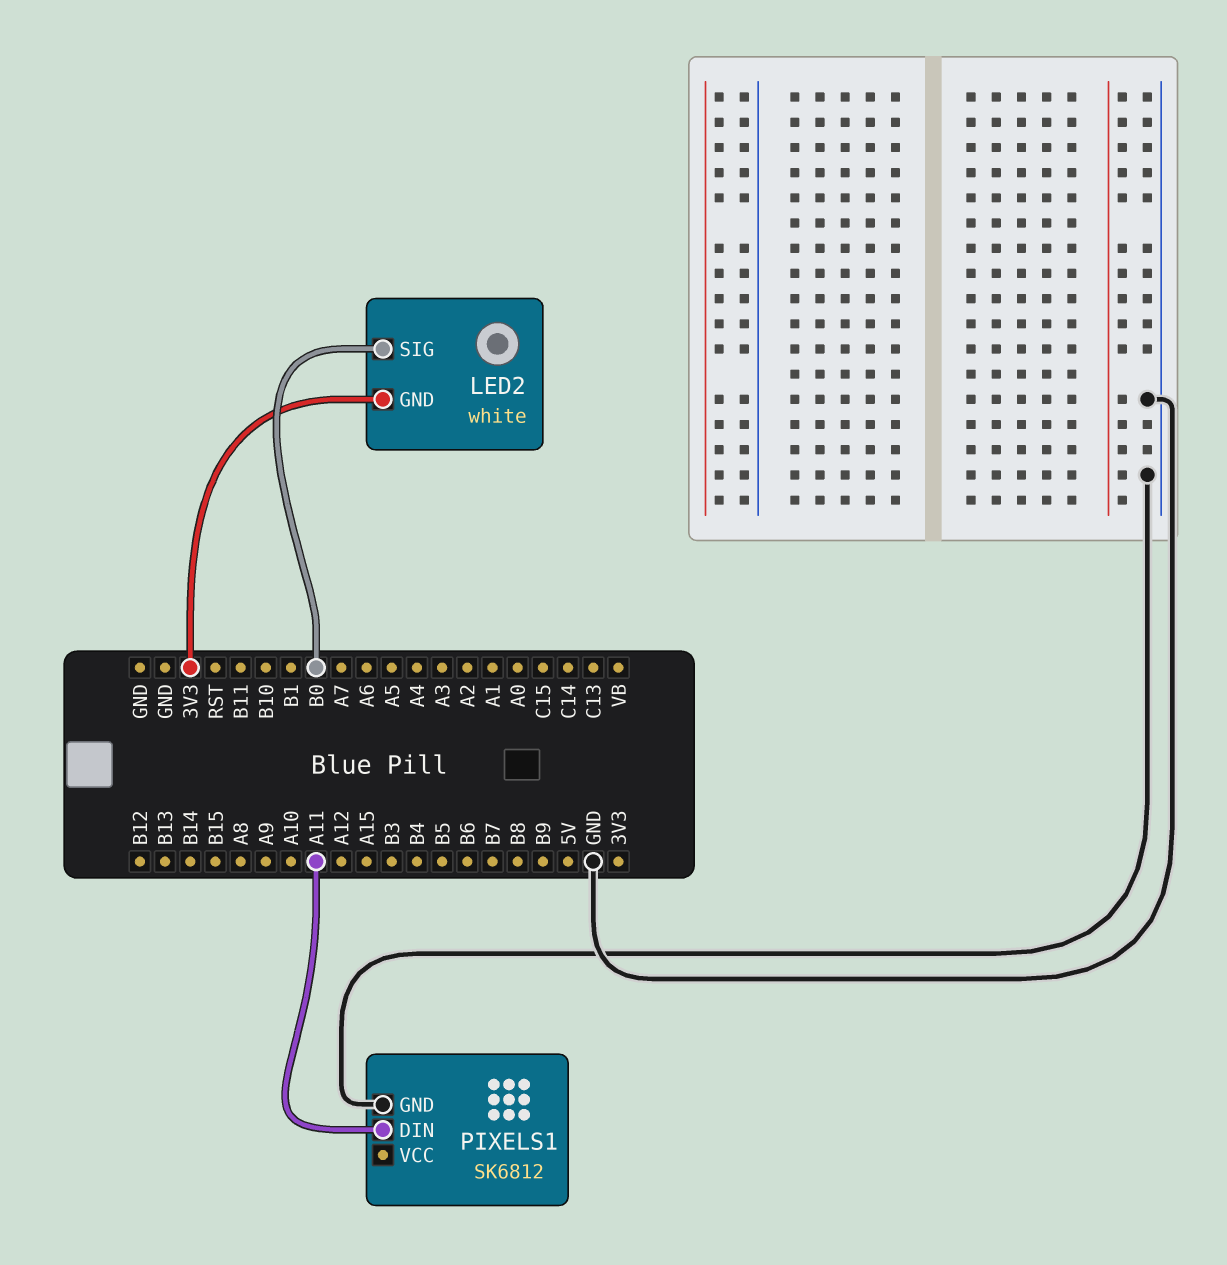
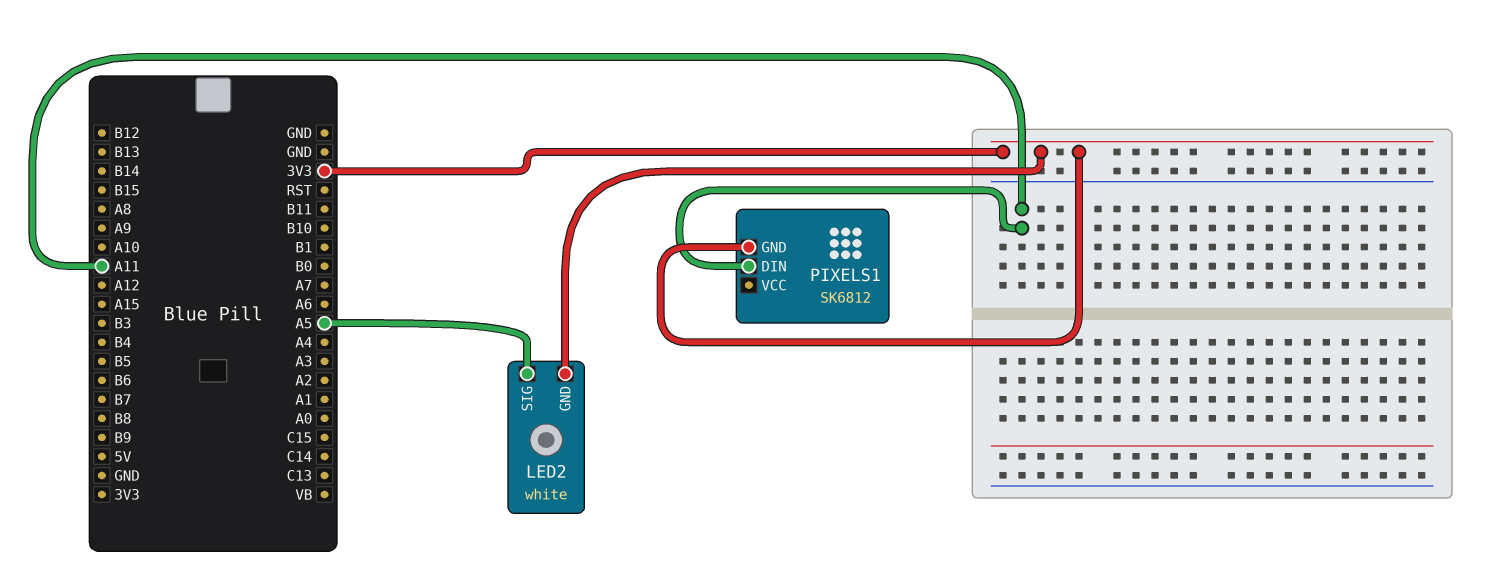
LED2 pin SIG: B0 -> A5
PIXELS1 pin GND: GND -> 3V3

